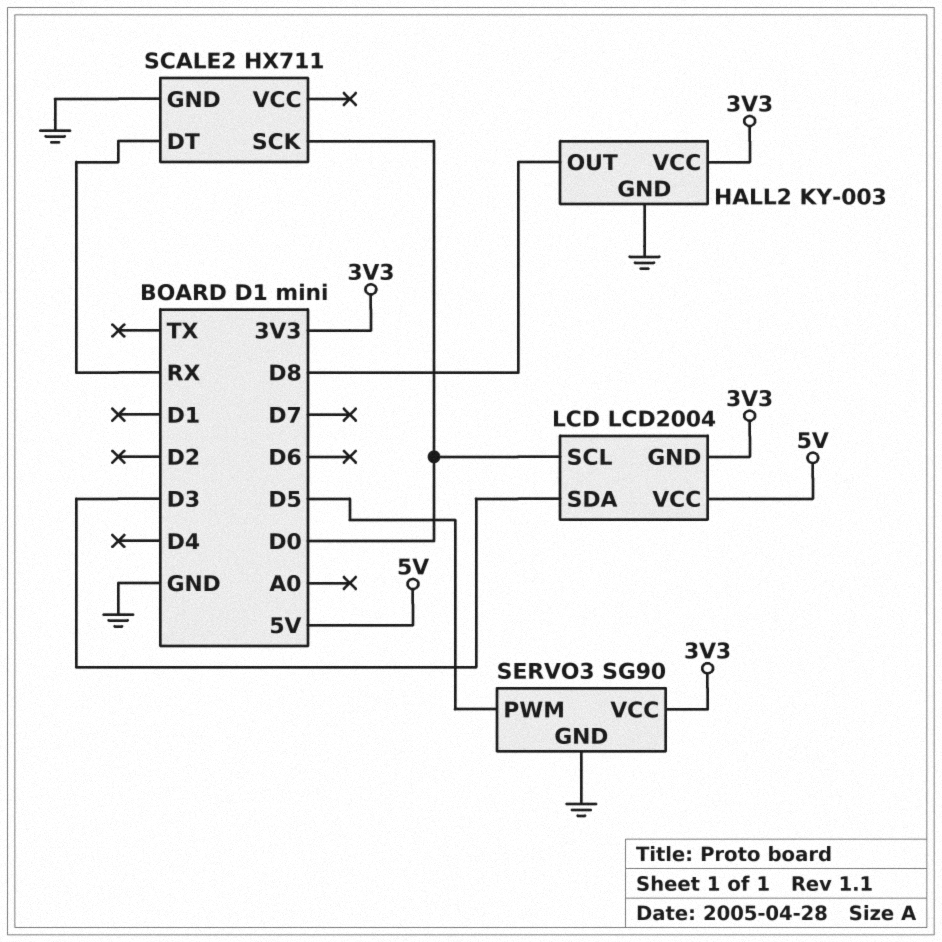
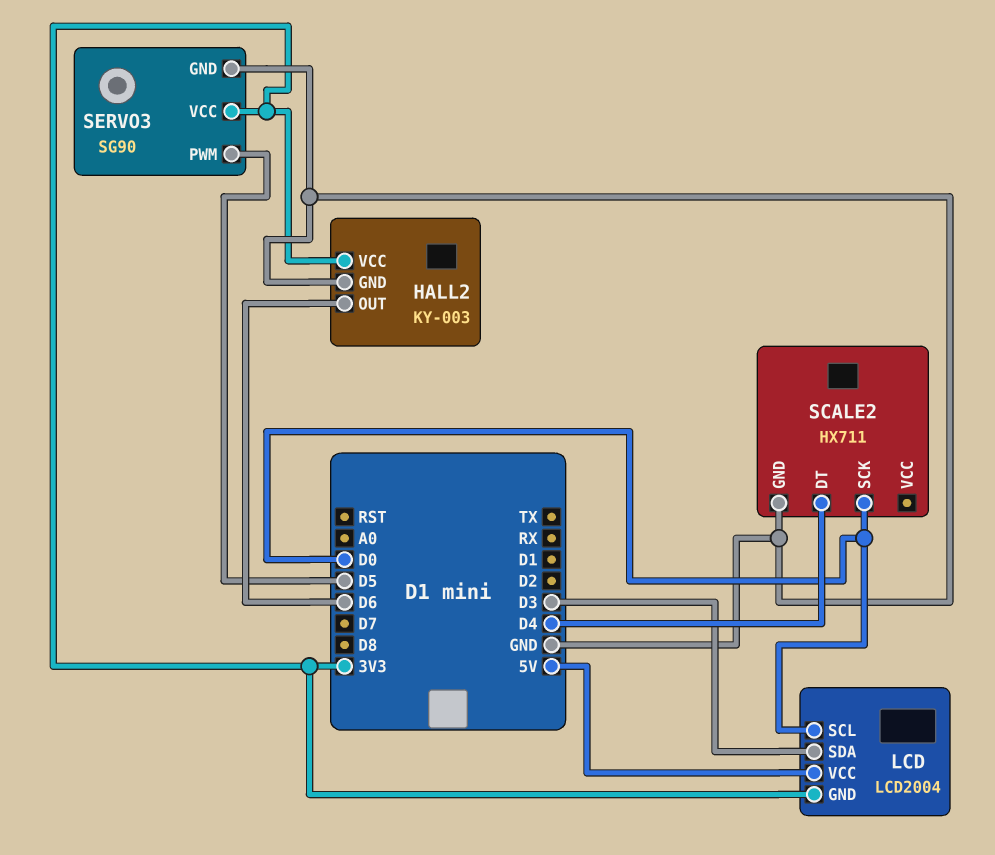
HALL2 pin OUT: D8 -> D6
SCALE2 pin DT: RX -> D4

